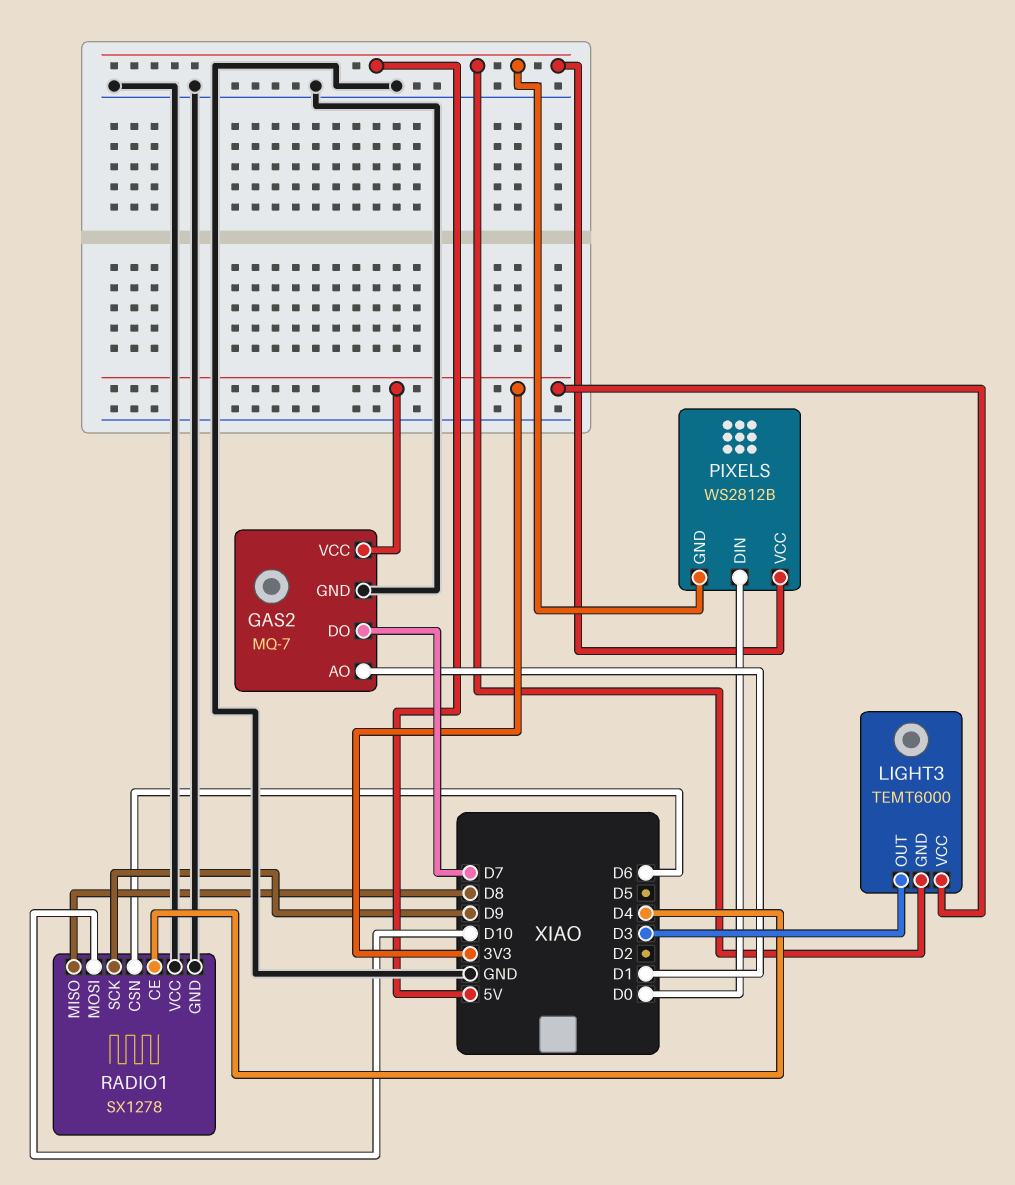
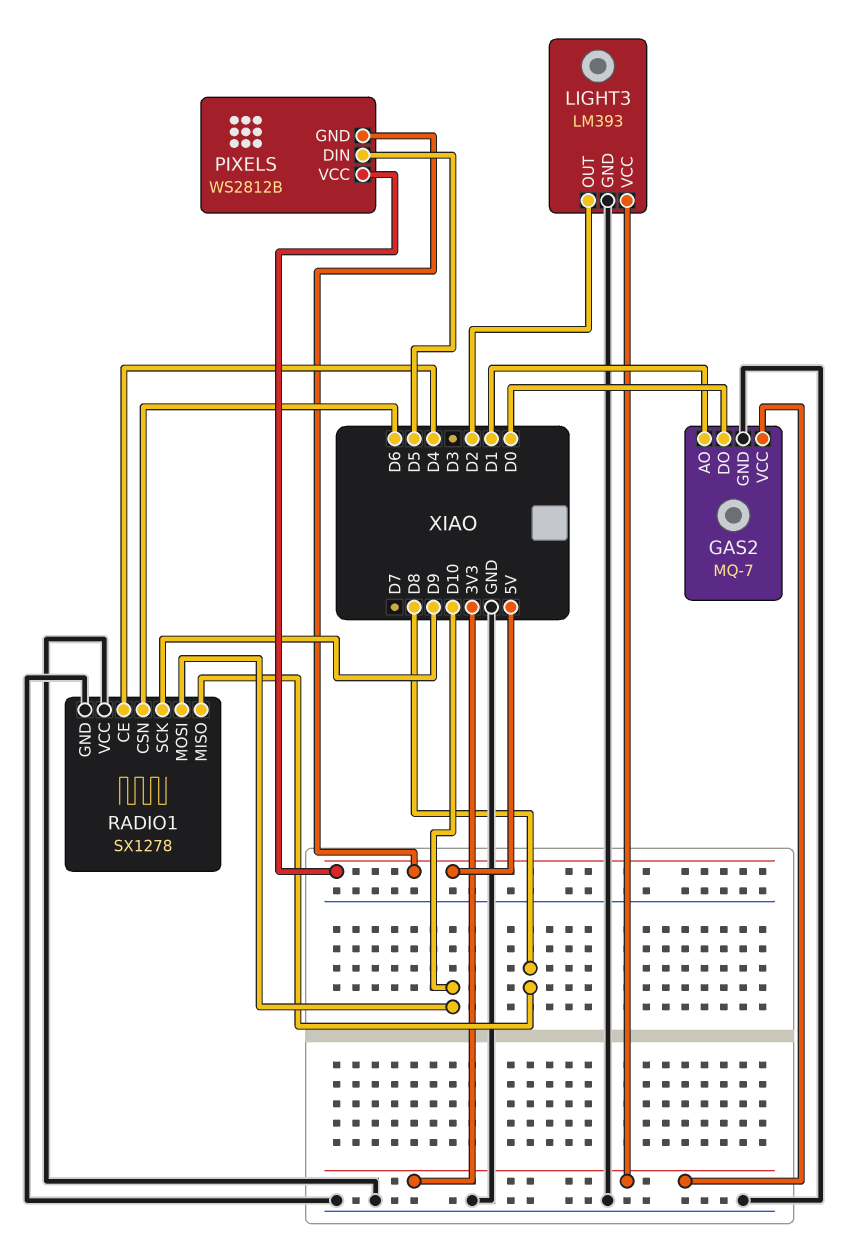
GAS2 pin DO: D7 -> D0
LIGHT3: TEMT6000 -> LM393
LIGHT3 pin GND: 5V -> GND
LIGHT3 pin OUT: D3 -> D2
PIXELS pin DIN: D0 -> D5

